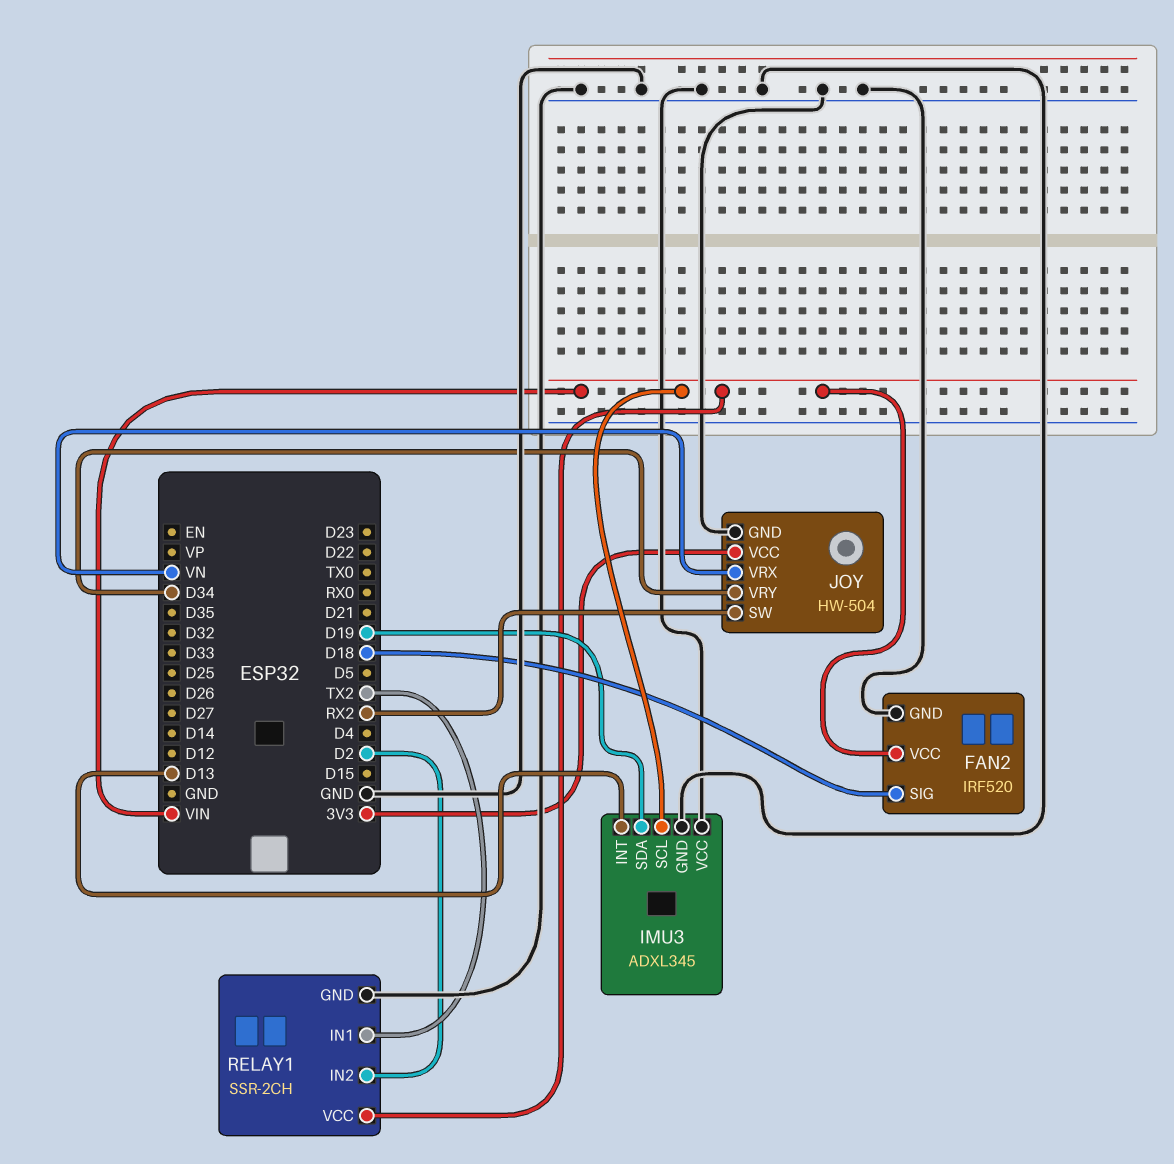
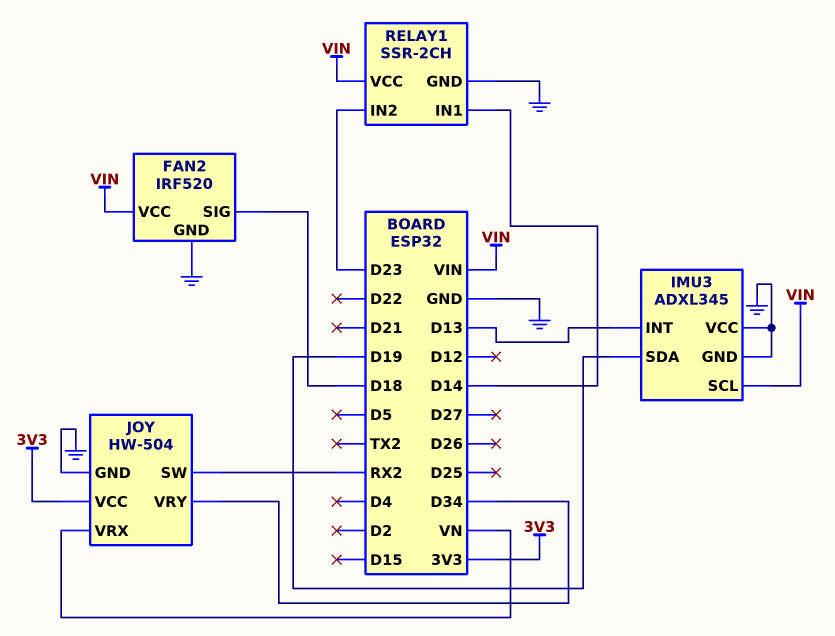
RELAY1 pin IN1: TX2 -> D14
RELAY1 pin IN2: D2 -> D23

